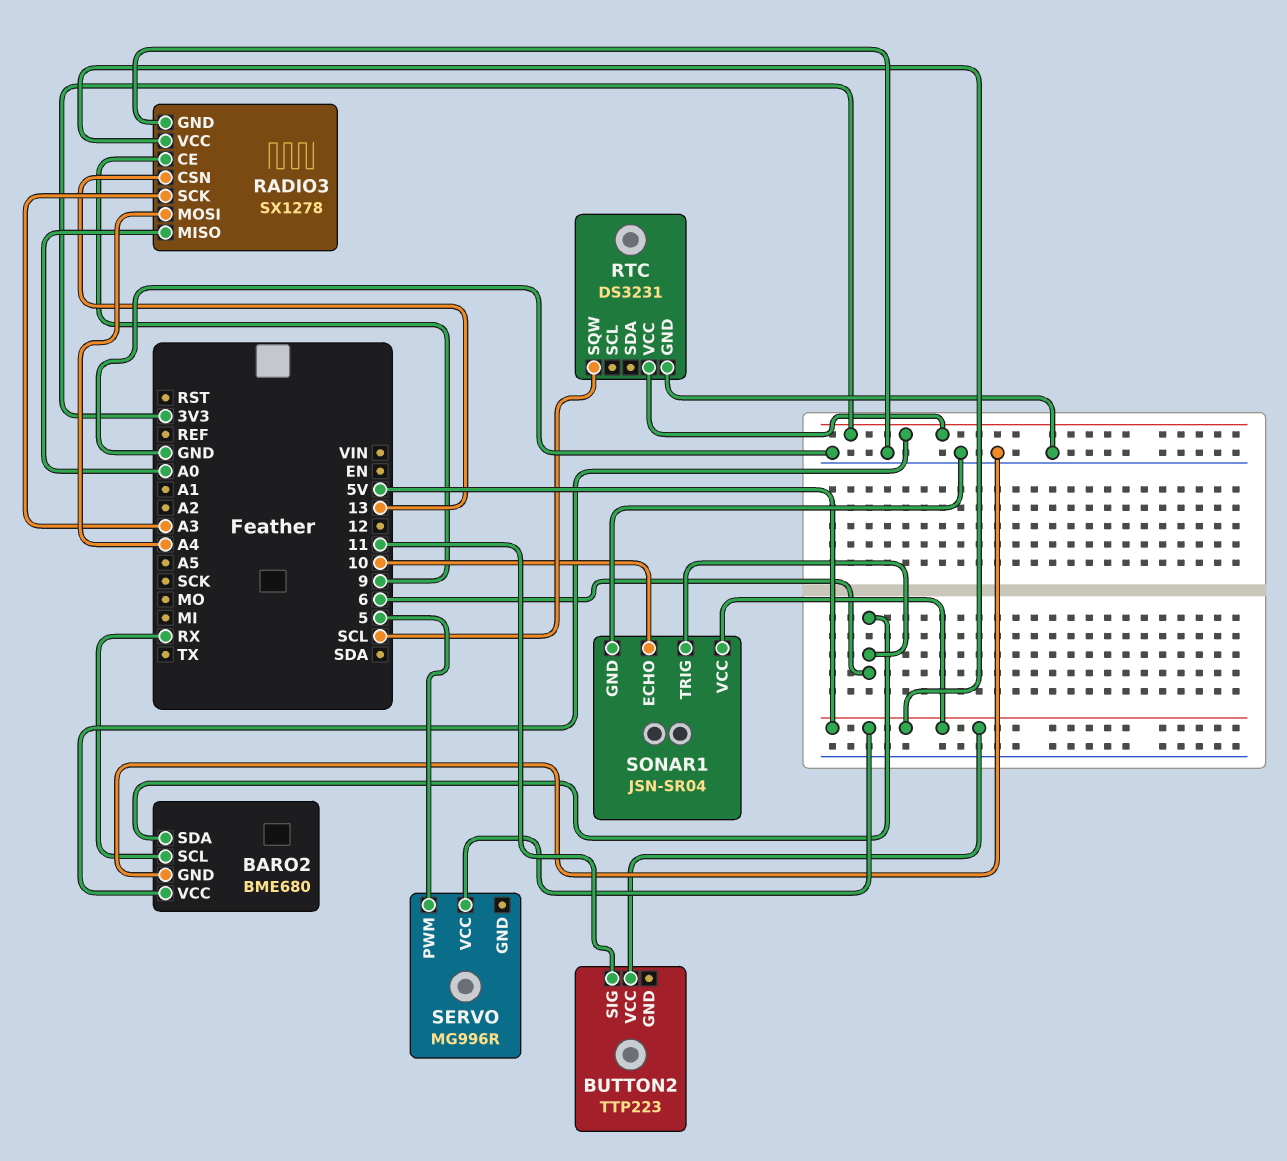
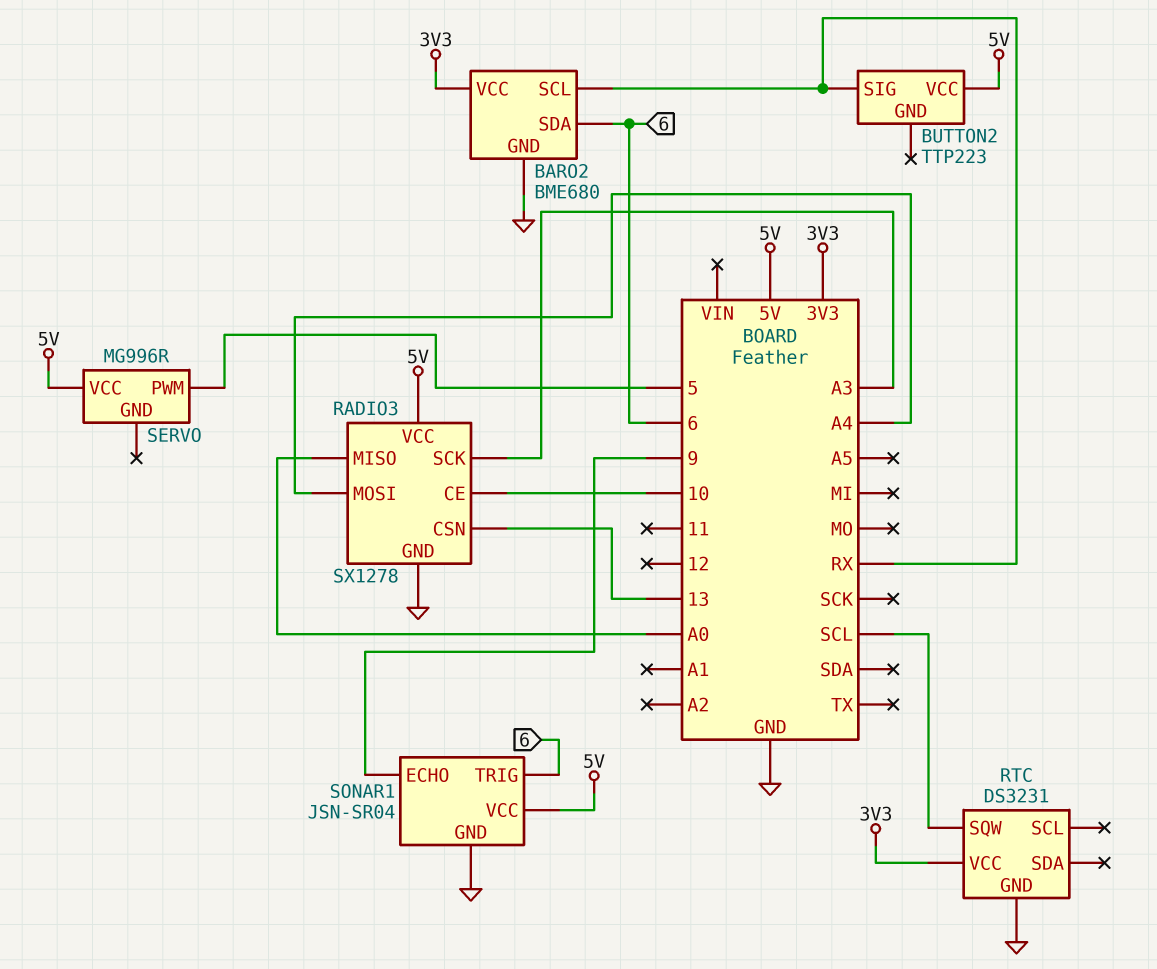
BUTTON2 pin SIG: 11 -> RX
RADIO3 pin CE: 9 -> 10
SONAR1 pin ECHO: 10 -> 9

